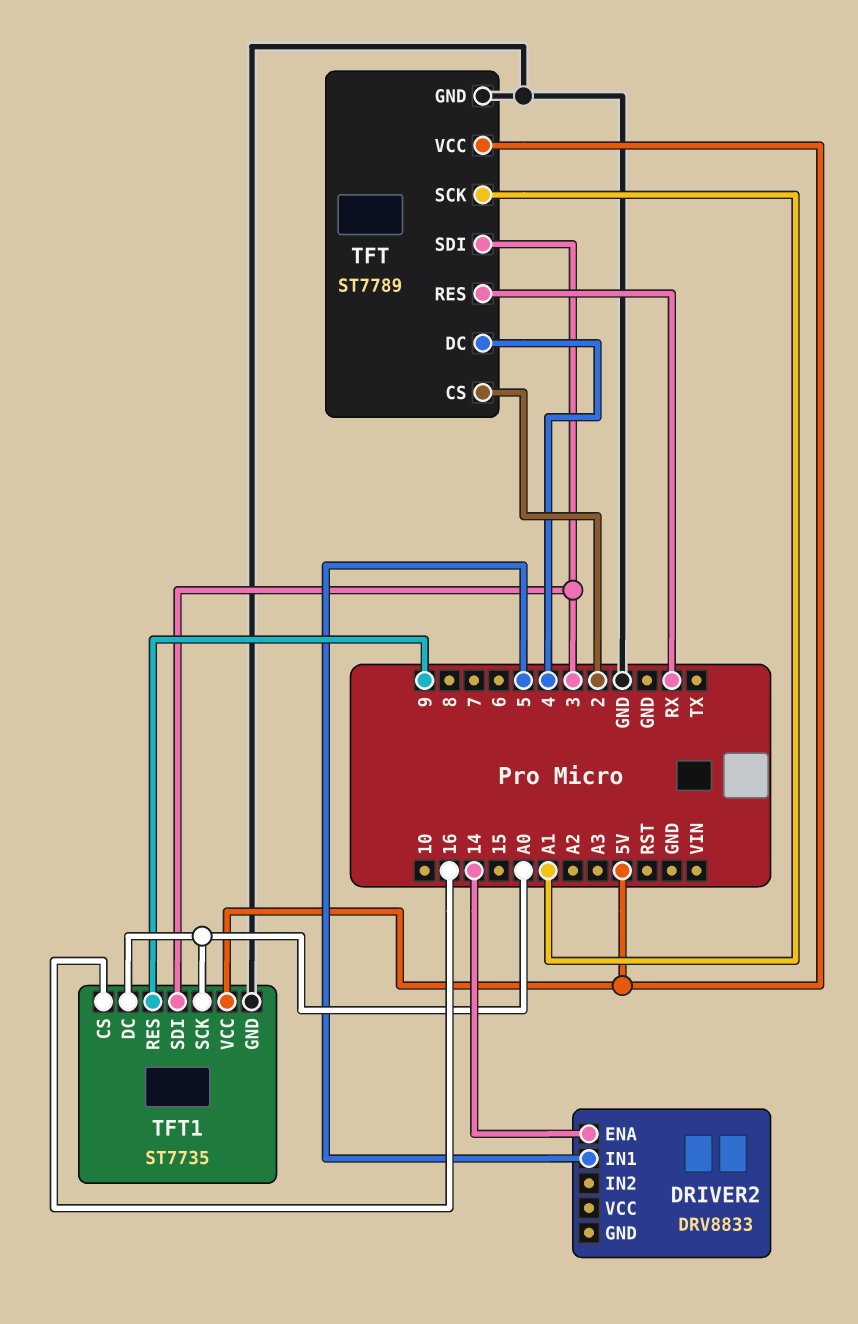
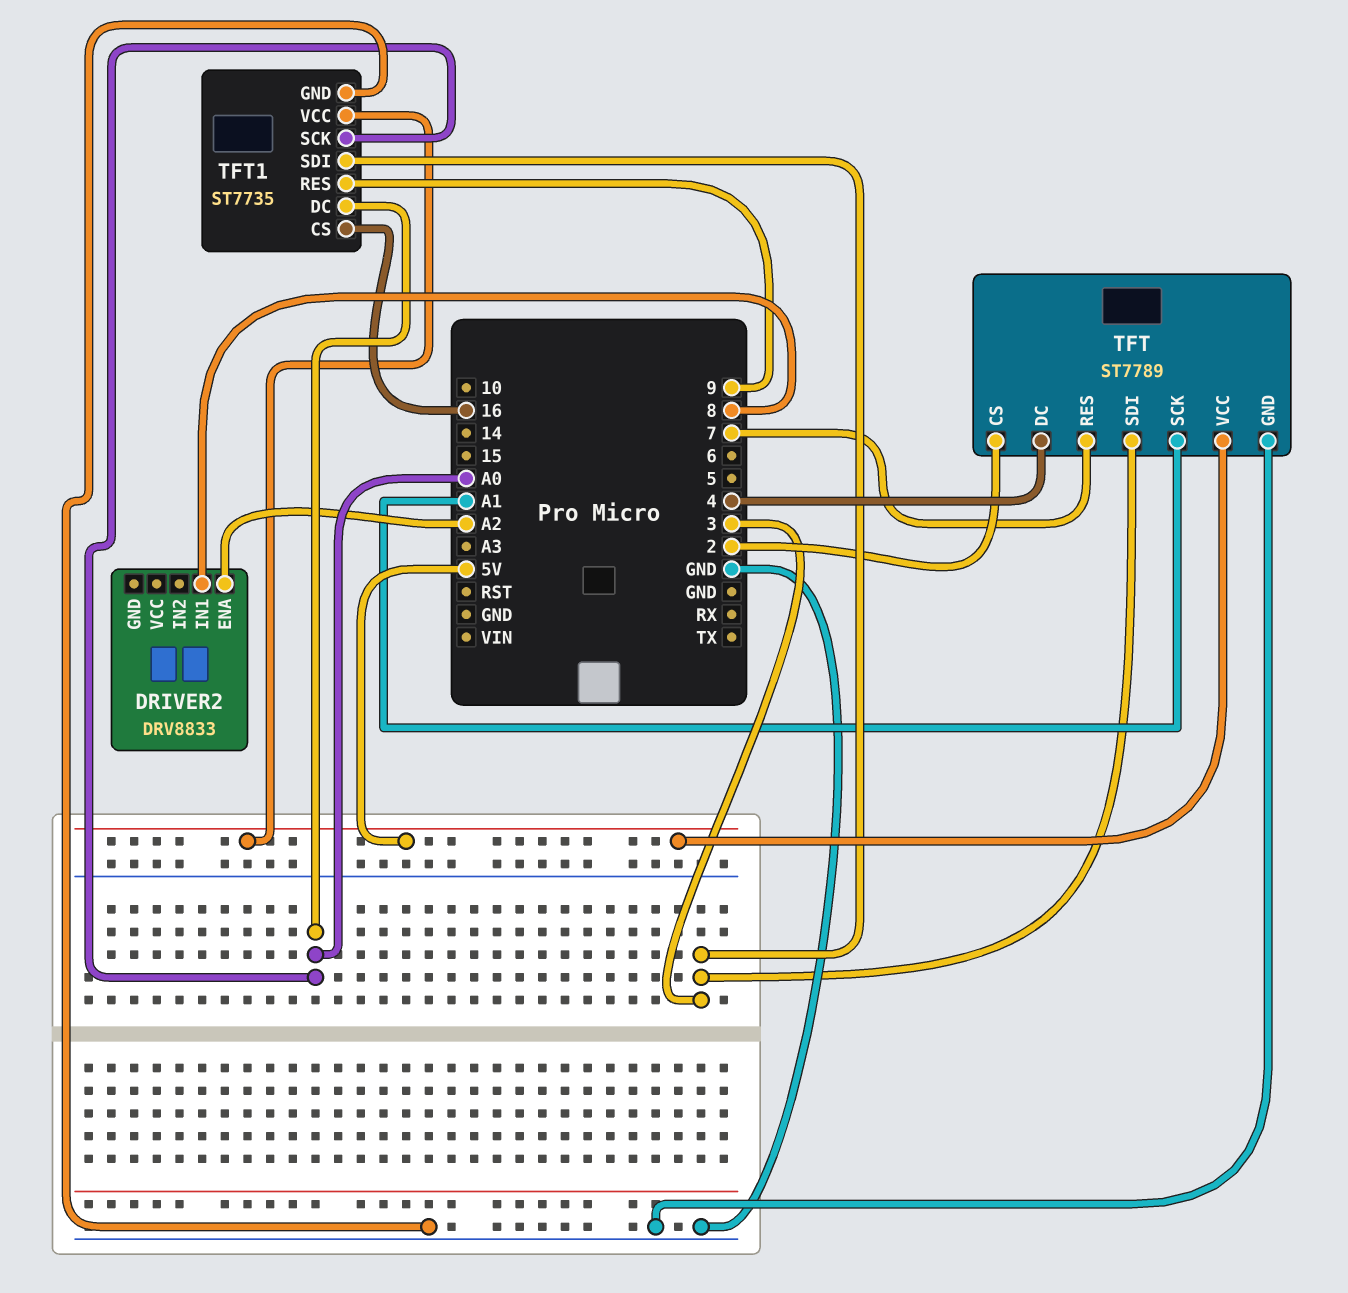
DRIVER2 pin ENA: 14 -> A2
DRIVER2 pin IN1: 5 -> 8
TFT pin RES: RX -> 7

